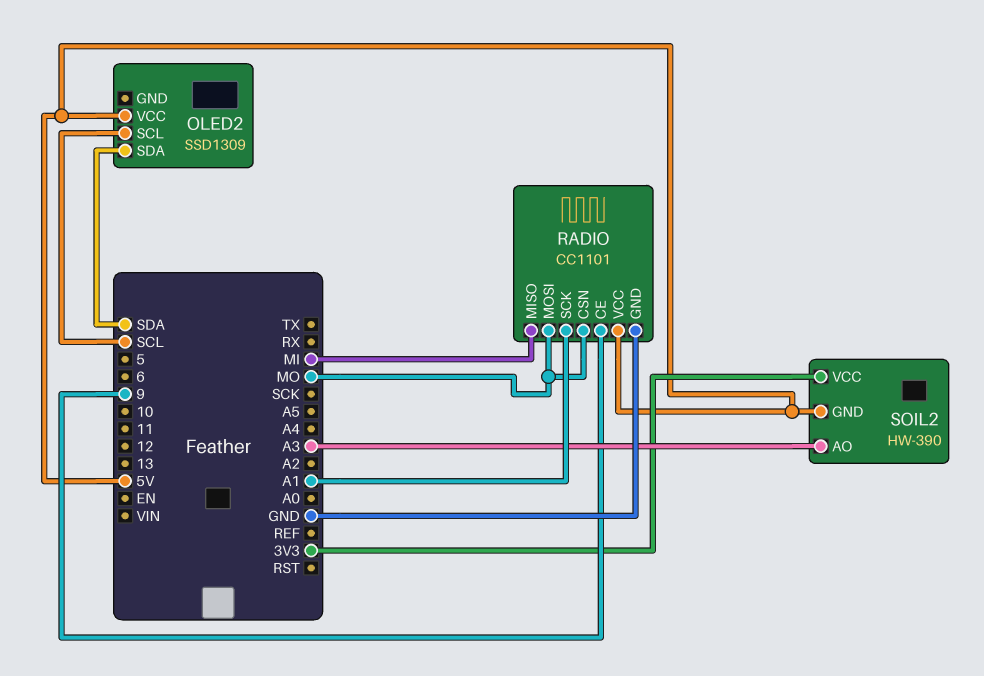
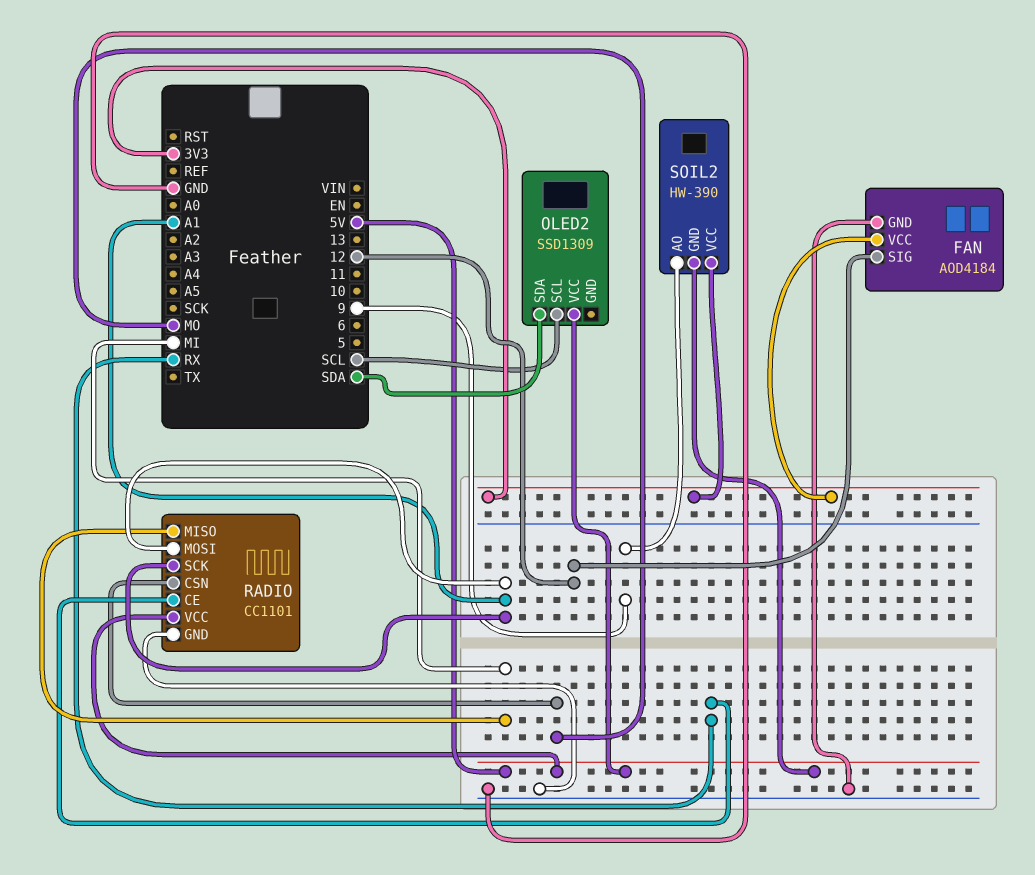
FAN: none -> AOD4184
FAN pin GND: none -> GND
FAN pin SIG: none -> 12
FAN pin VCC: none -> 3V3
RADIO pin CE: 9 -> RX
RADIO pin MOSI: MO -> A1
SOIL2 pin AO: A3 -> 9

